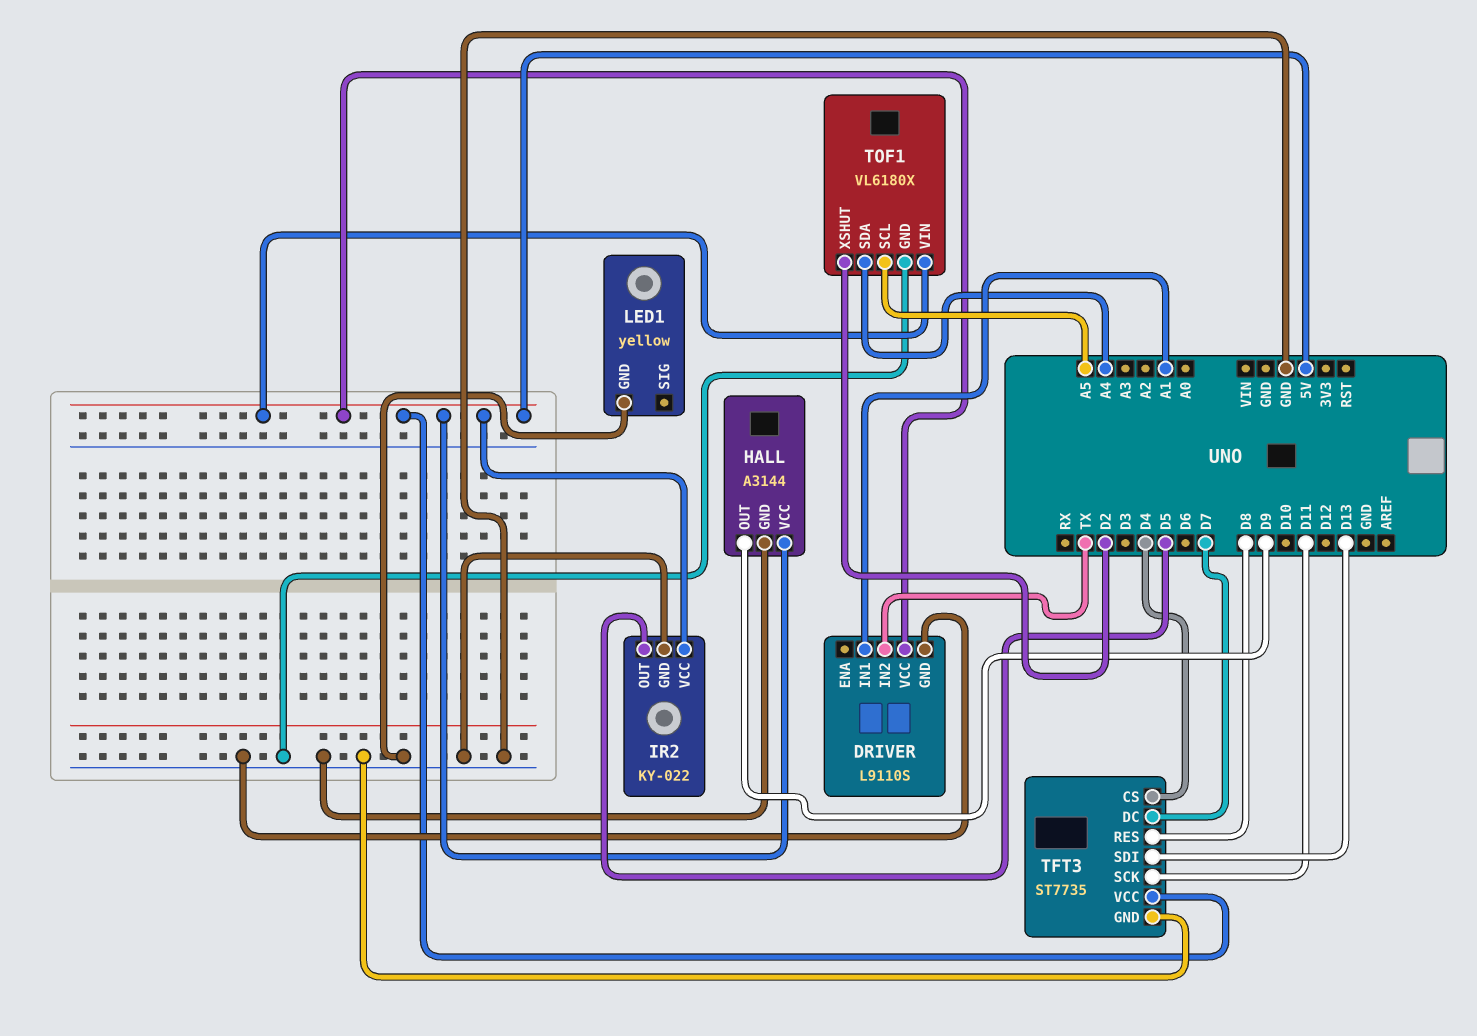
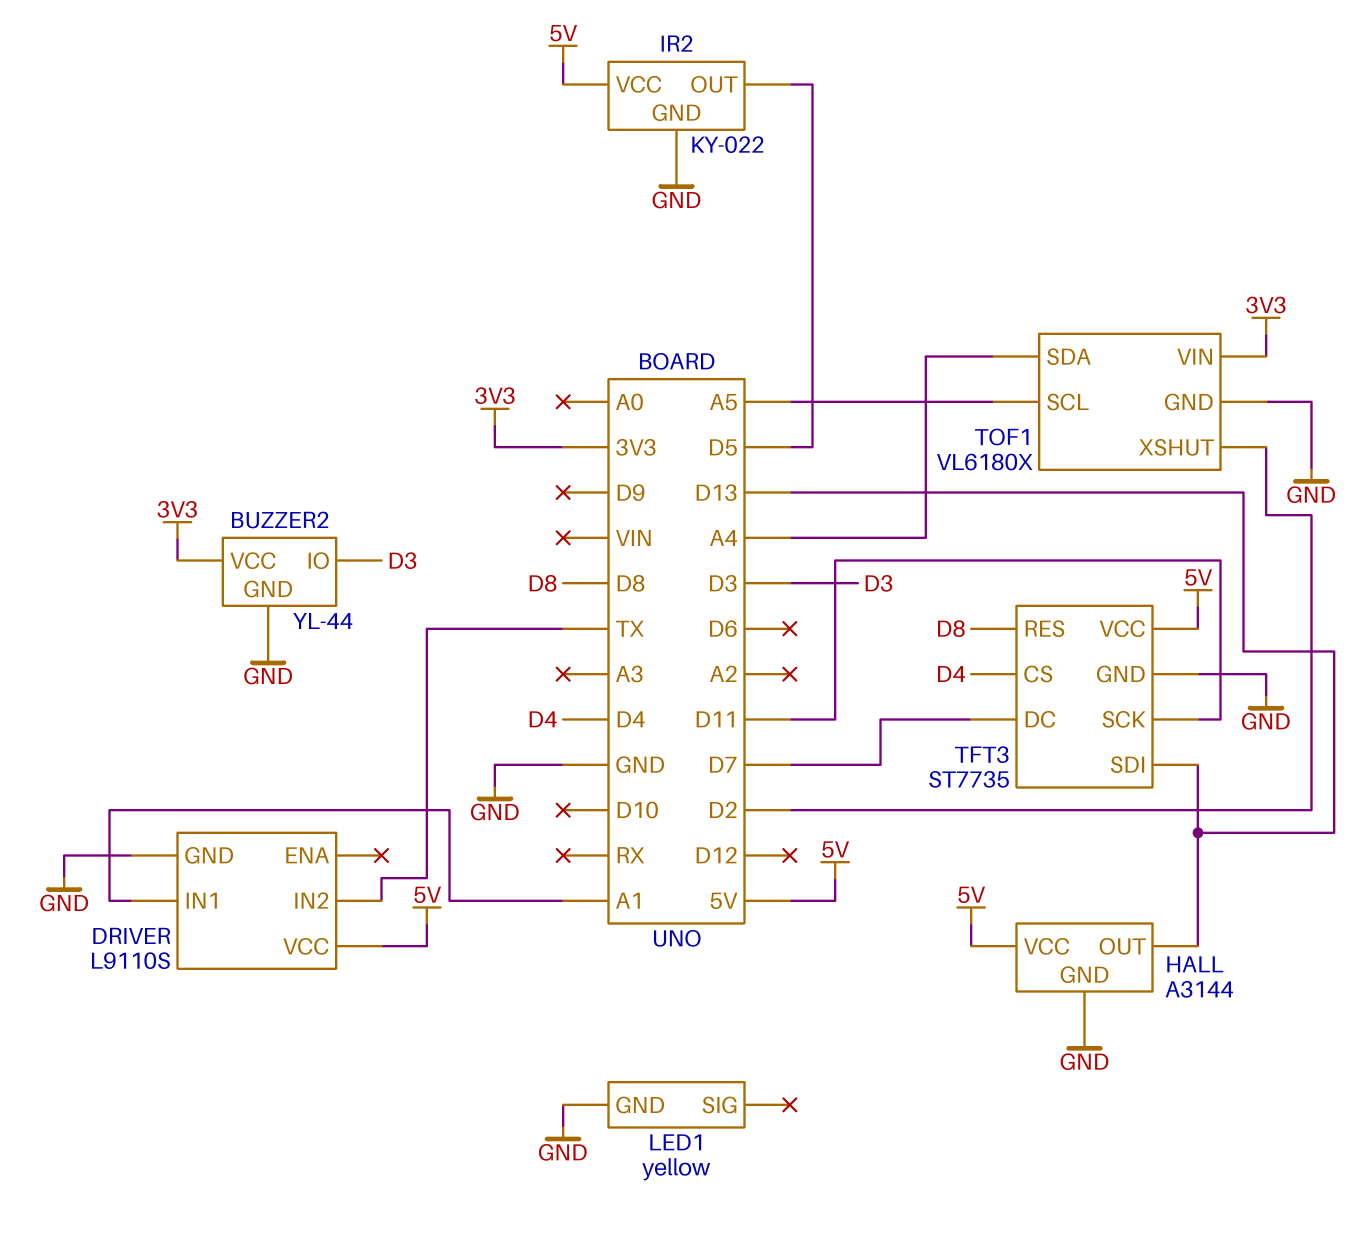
BUZZER2: none -> YL-44
BUZZER2 pin GND: none -> GND
BUZZER2 pin IO: none -> D3
BUZZER2 pin VCC: none -> 3V3
HALL pin OUT: D9 -> D13
TOF1 pin VIN: 5V -> 3V3

